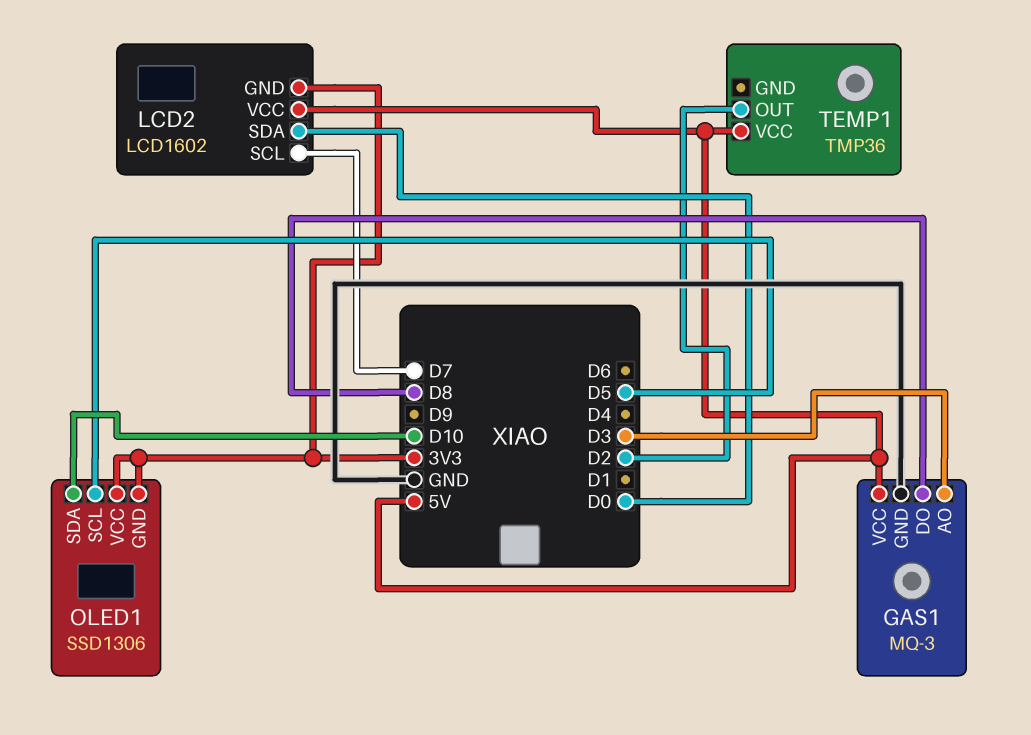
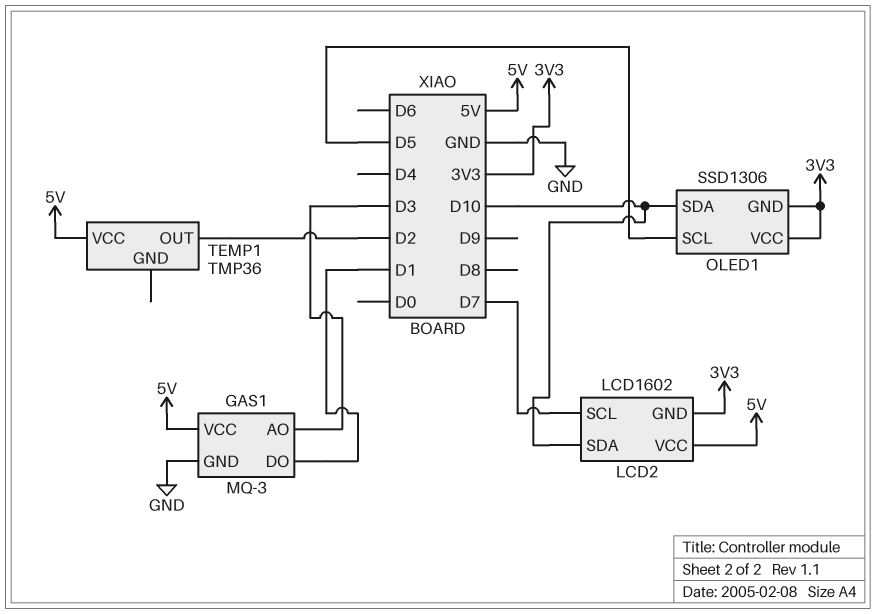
GAS1 pin DO: D8 -> D1
LCD2 pin SDA: D0 -> D10

